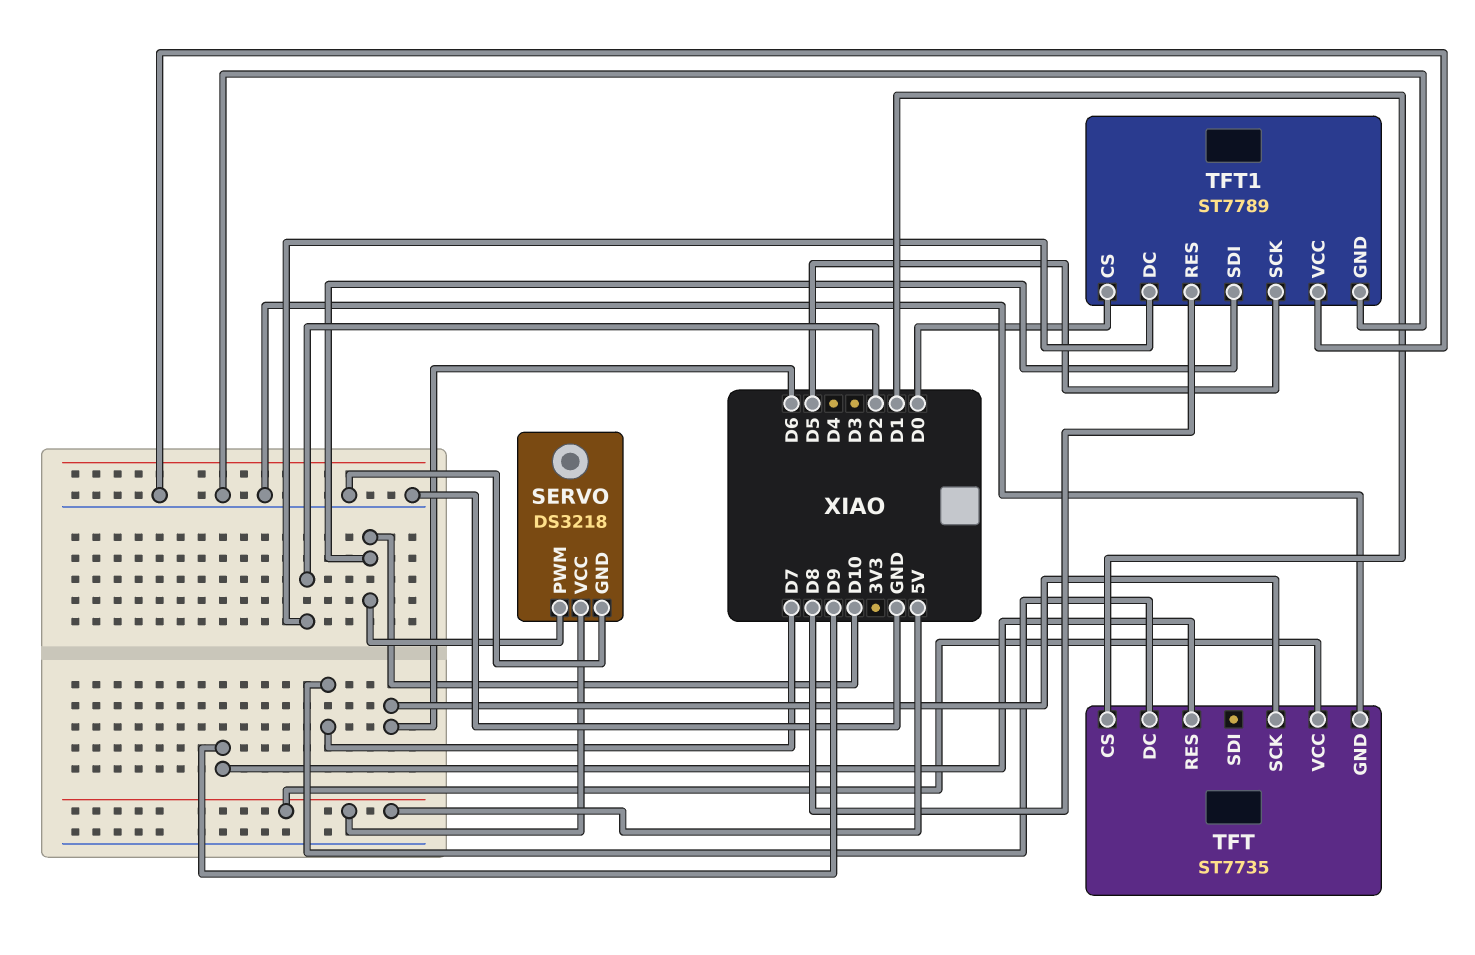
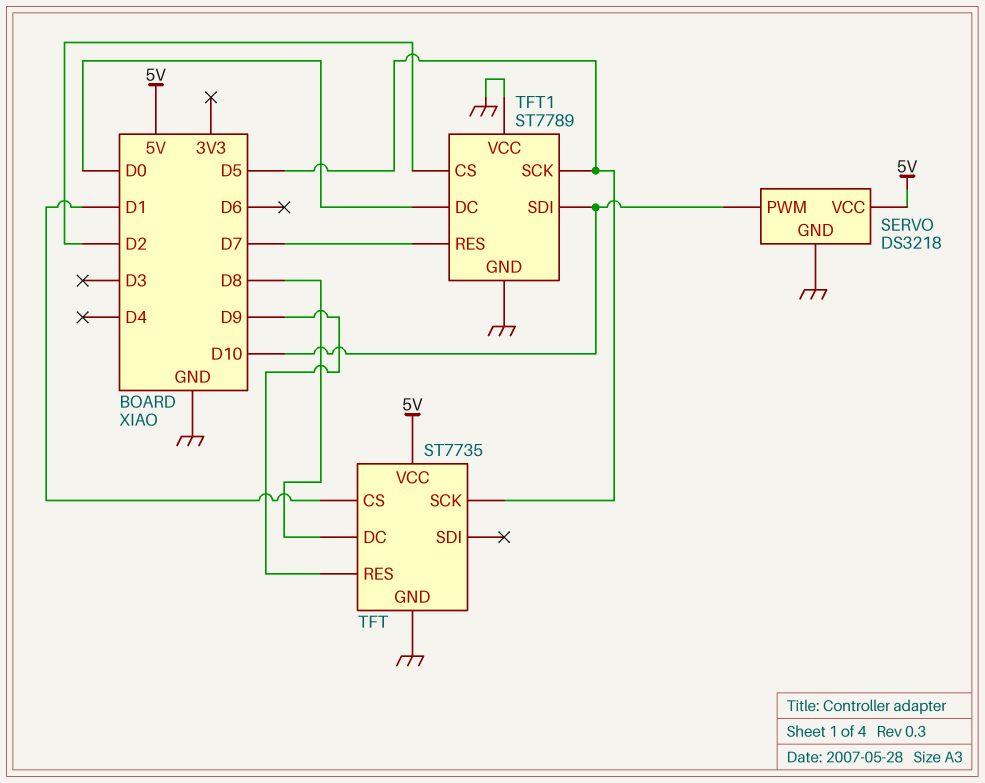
TFT pin DC: D7 -> D8
TFT pin SCK: D6 -> D5
TFT1 pin CS: D0 -> D2
TFT1 pin DC: D2 -> D0
TFT1 pin RES: D8 -> D7

